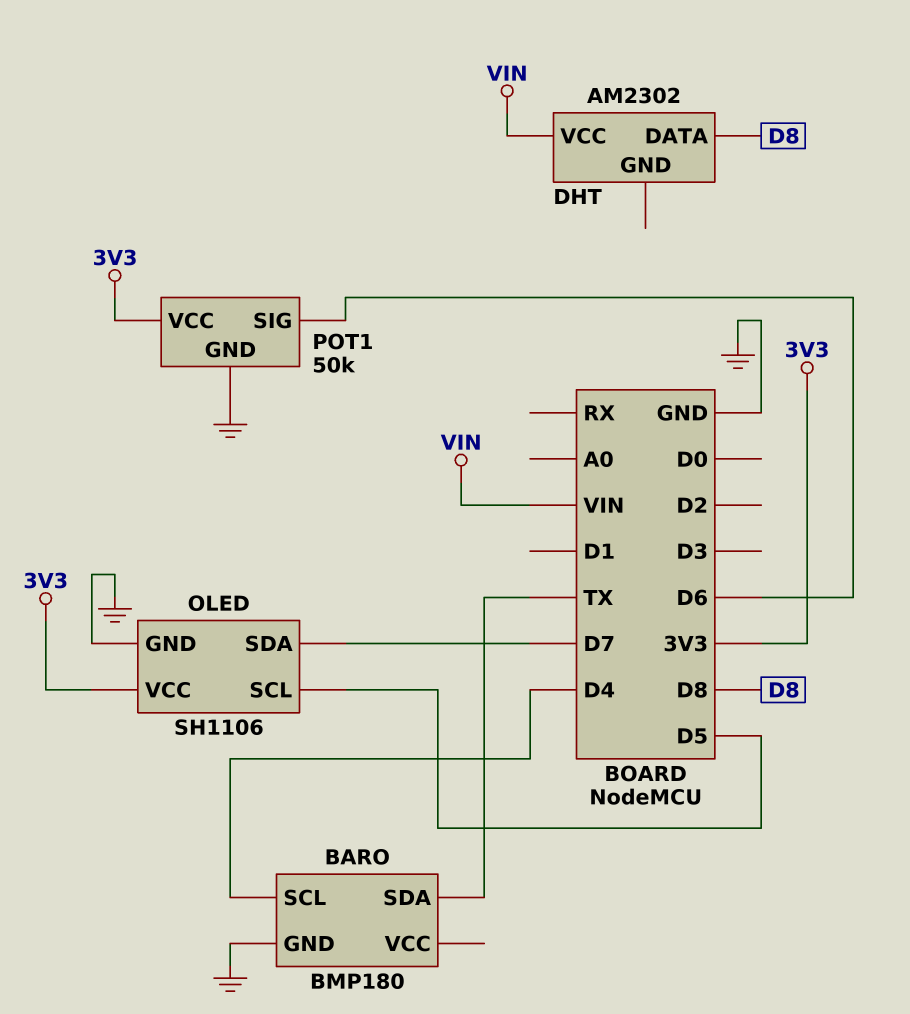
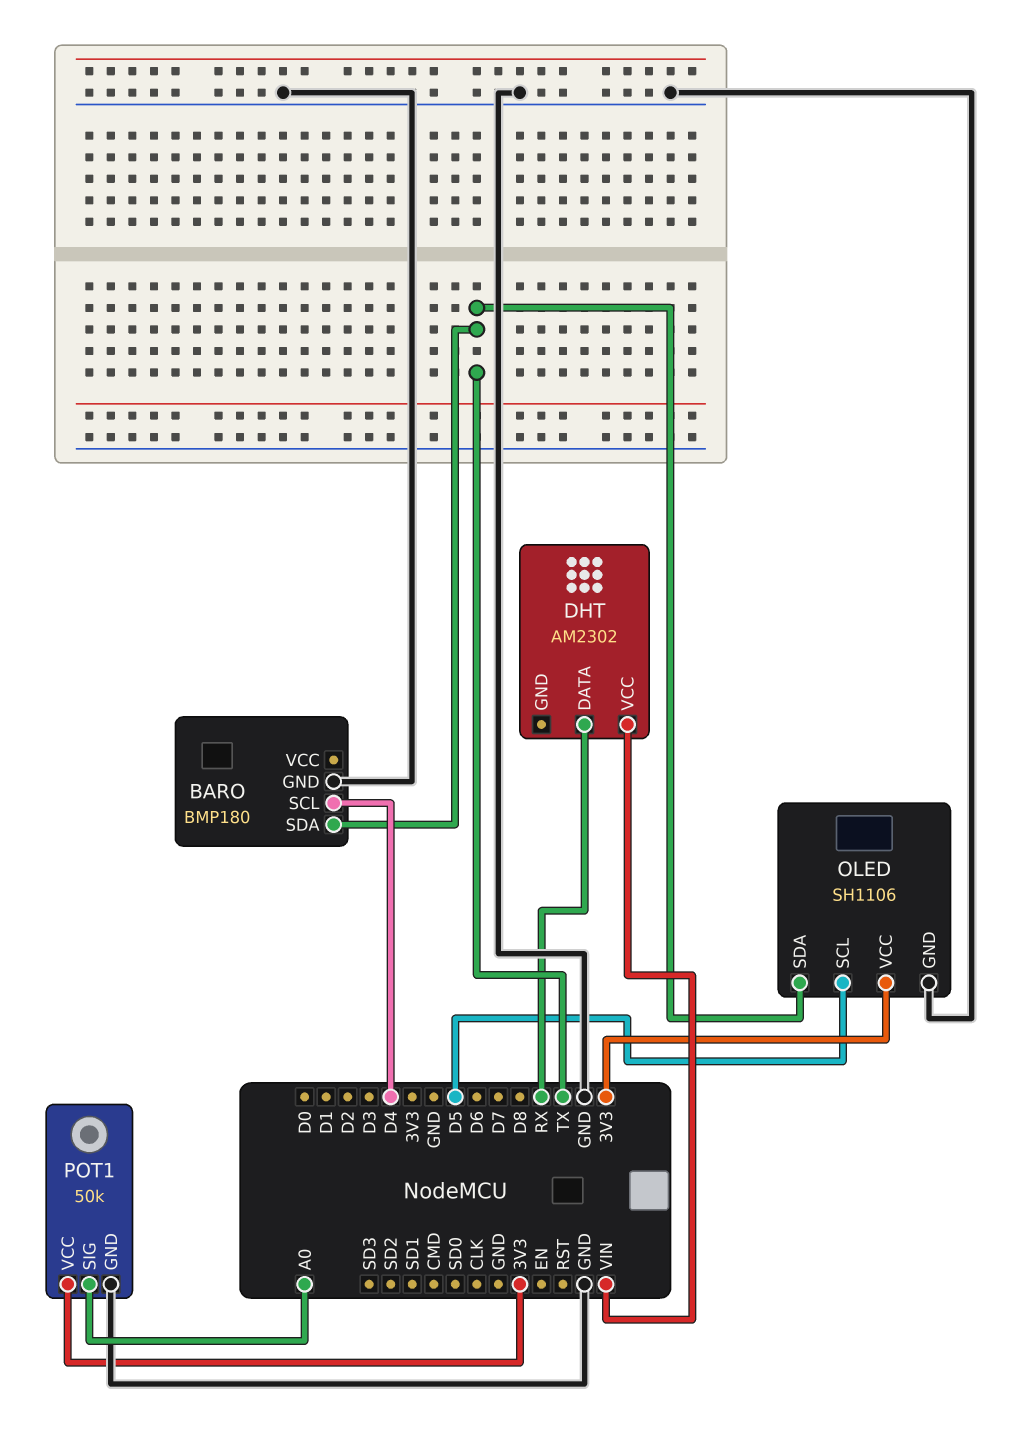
DHT pin DATA: D8 -> RX
OLED pin SDA: D7 -> TX
POT1 pin SIG: D6 -> A0

